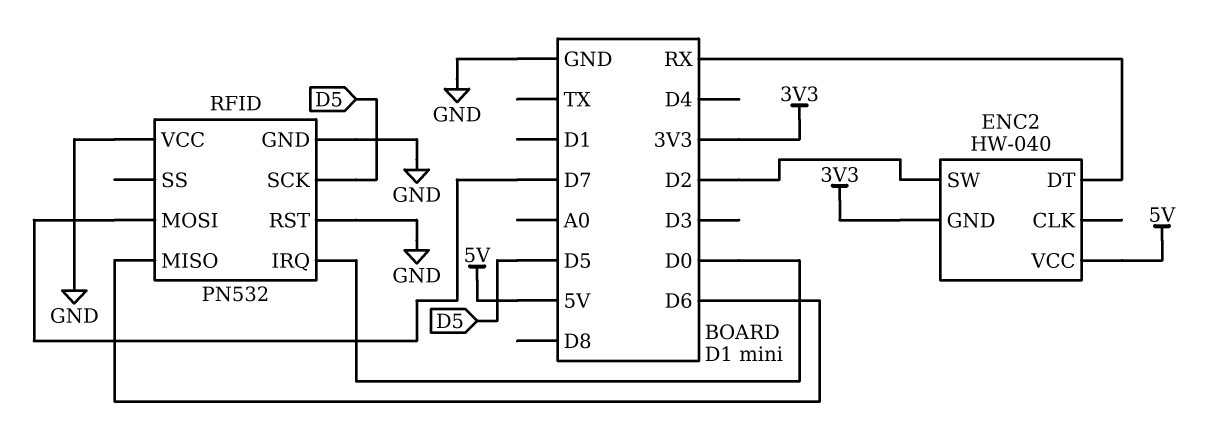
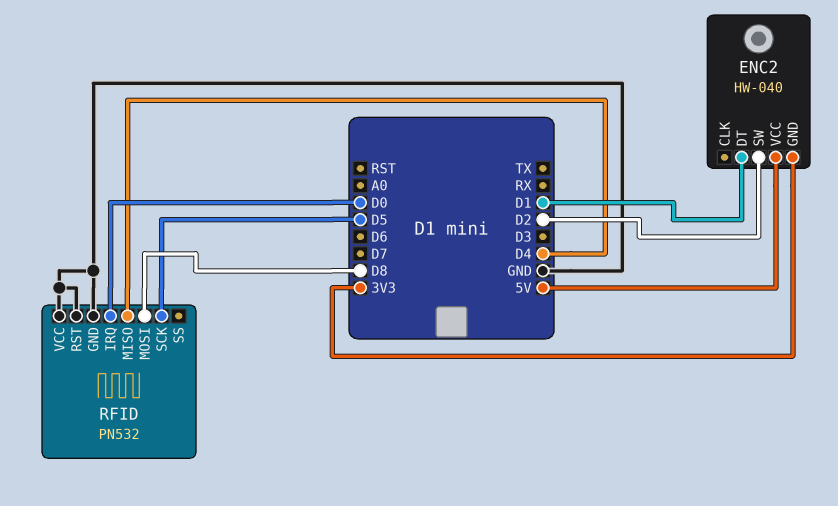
ENC2 pin DT: RX -> D1
RFID pin MISO: D6 -> D4
RFID pin MOSI: D7 -> D8

